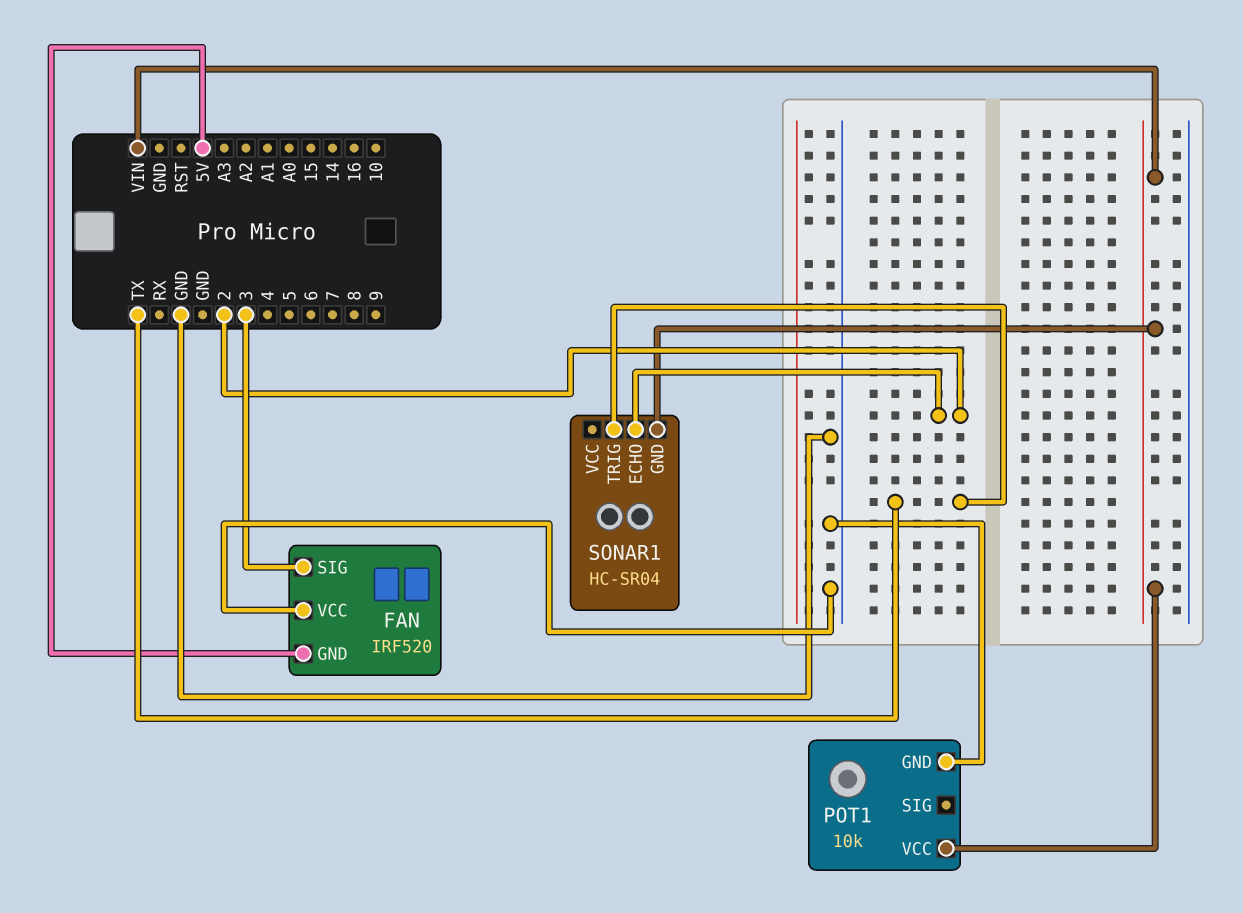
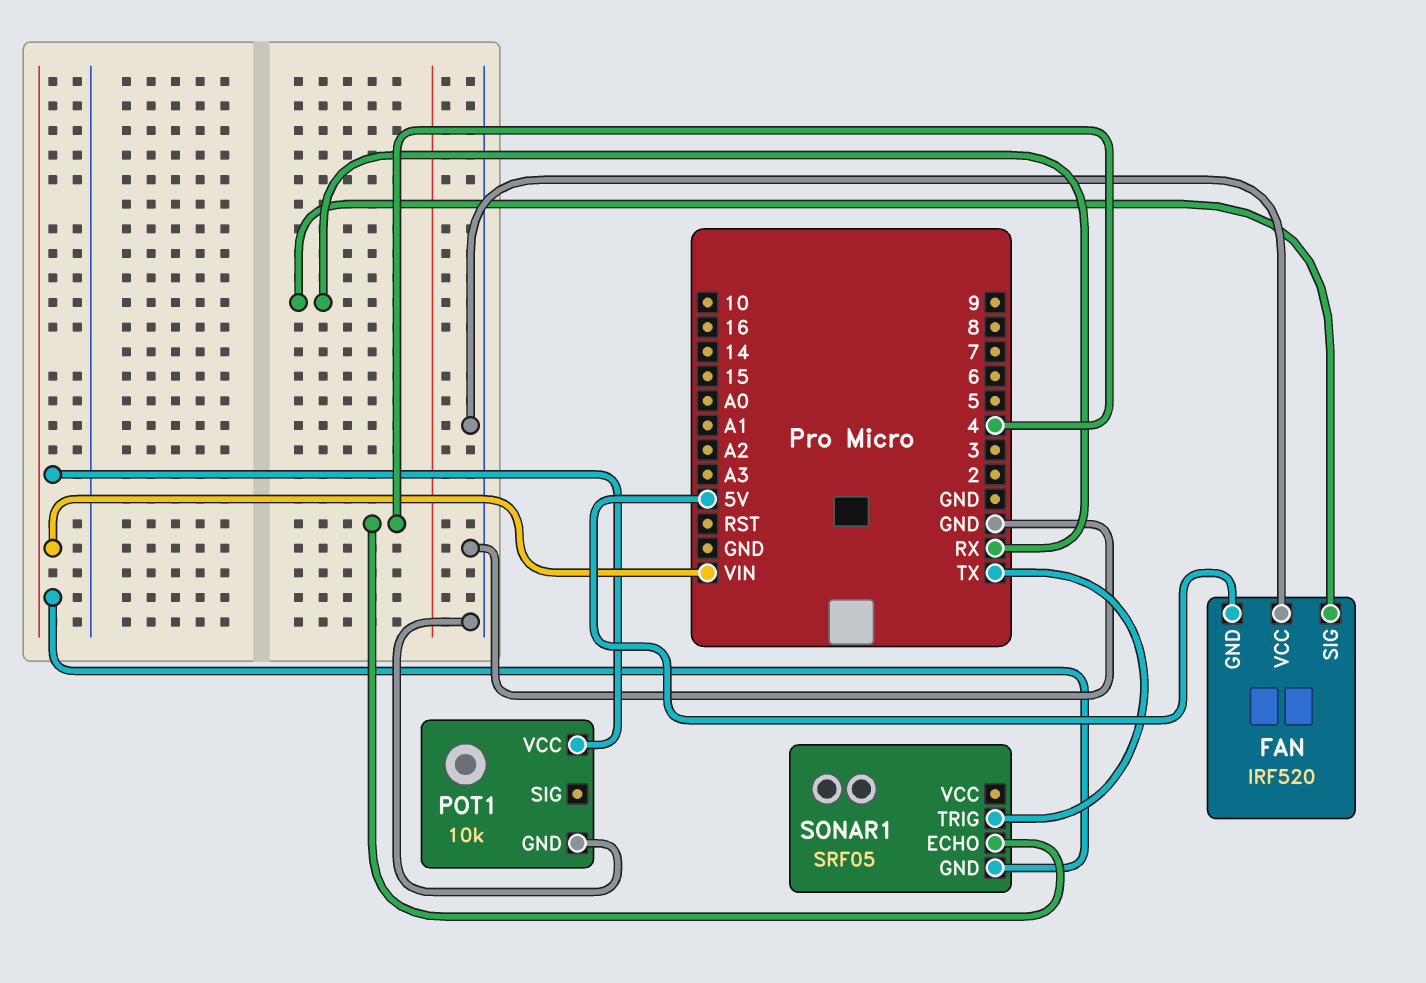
FAN pin SIG: 3 -> RX
SONAR1: HC-SR04 -> SRF05
SONAR1 pin ECHO: 2 -> 4

